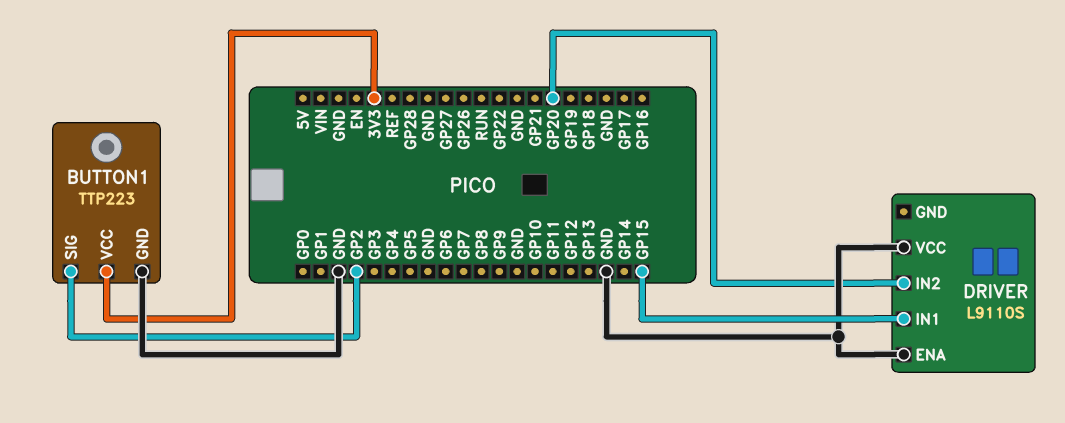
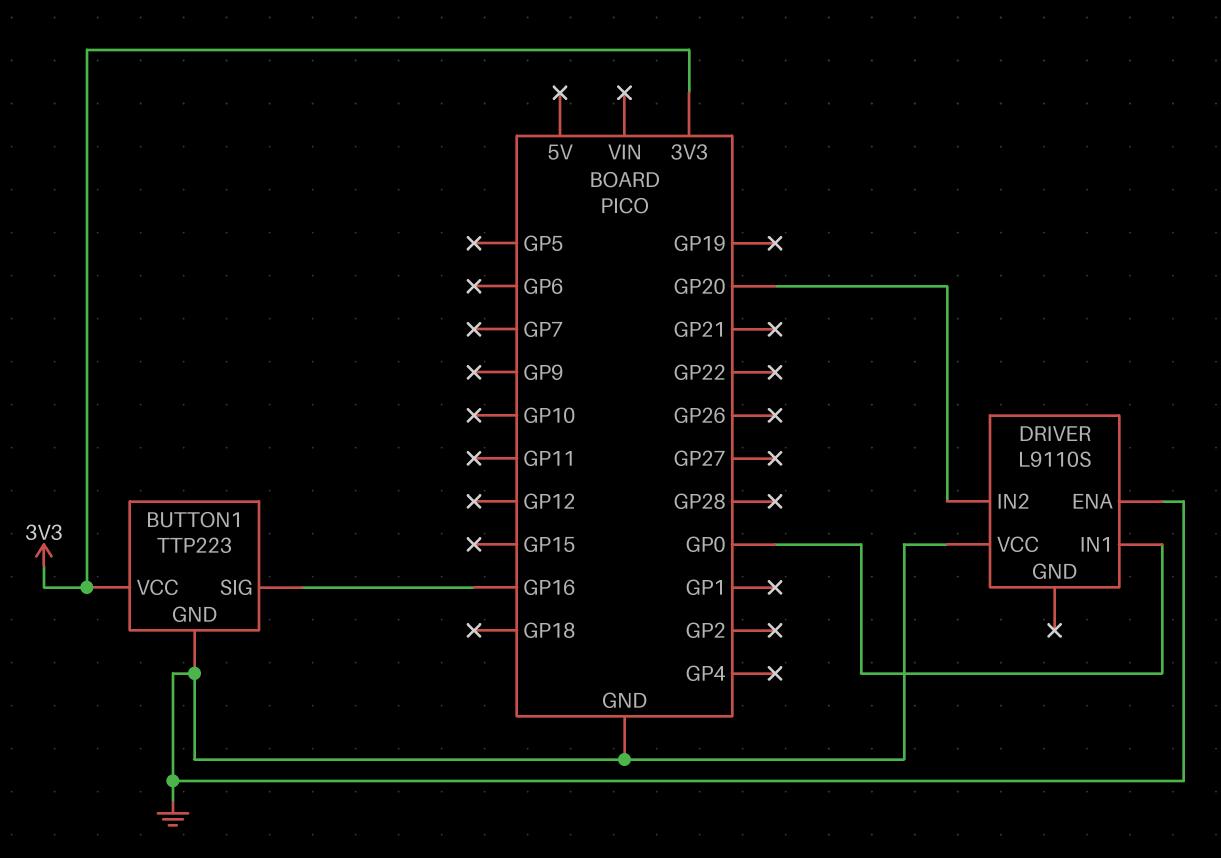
BUTTON1 pin SIG: GP2 -> GP16
DRIVER pin IN1: GP15 -> GP0

